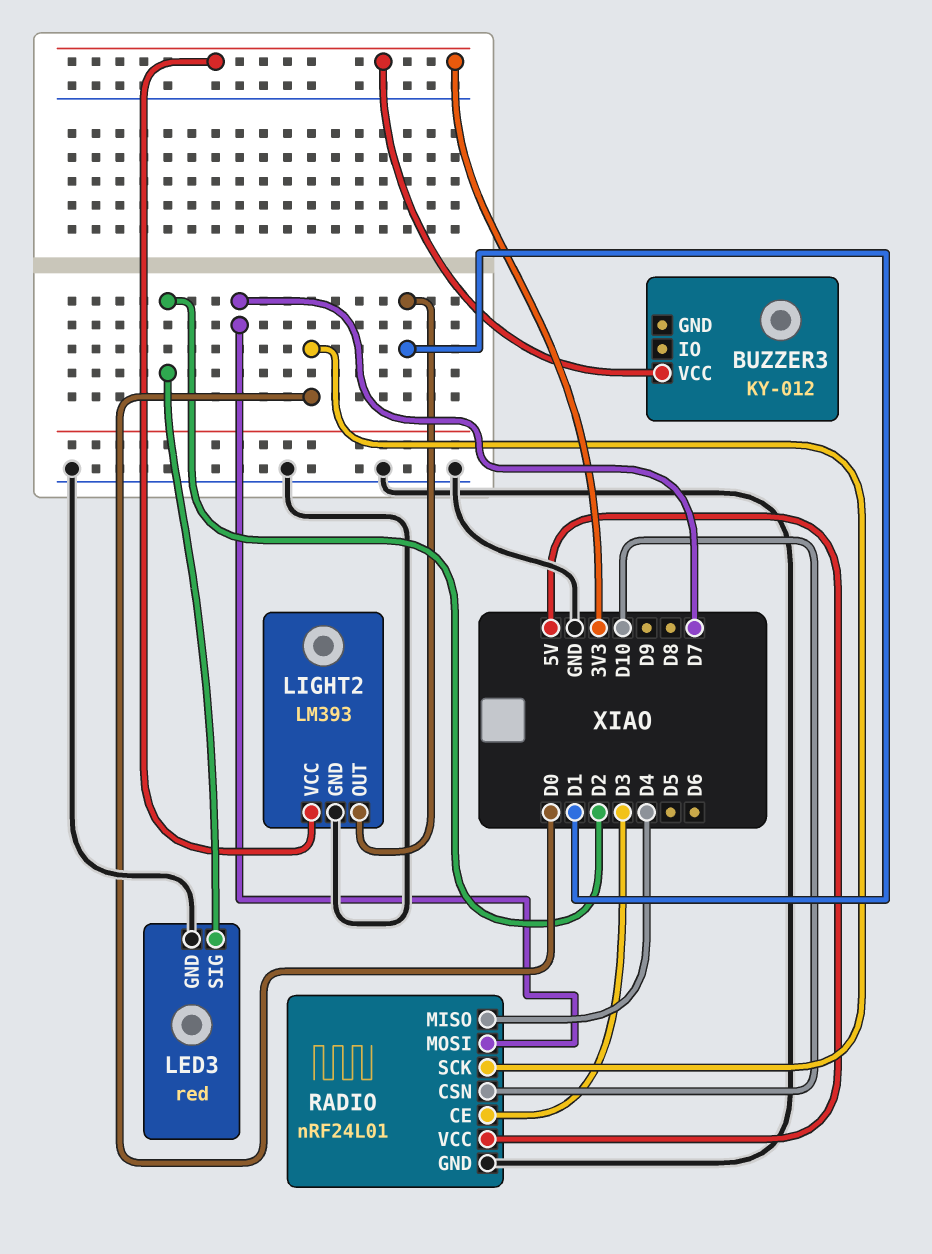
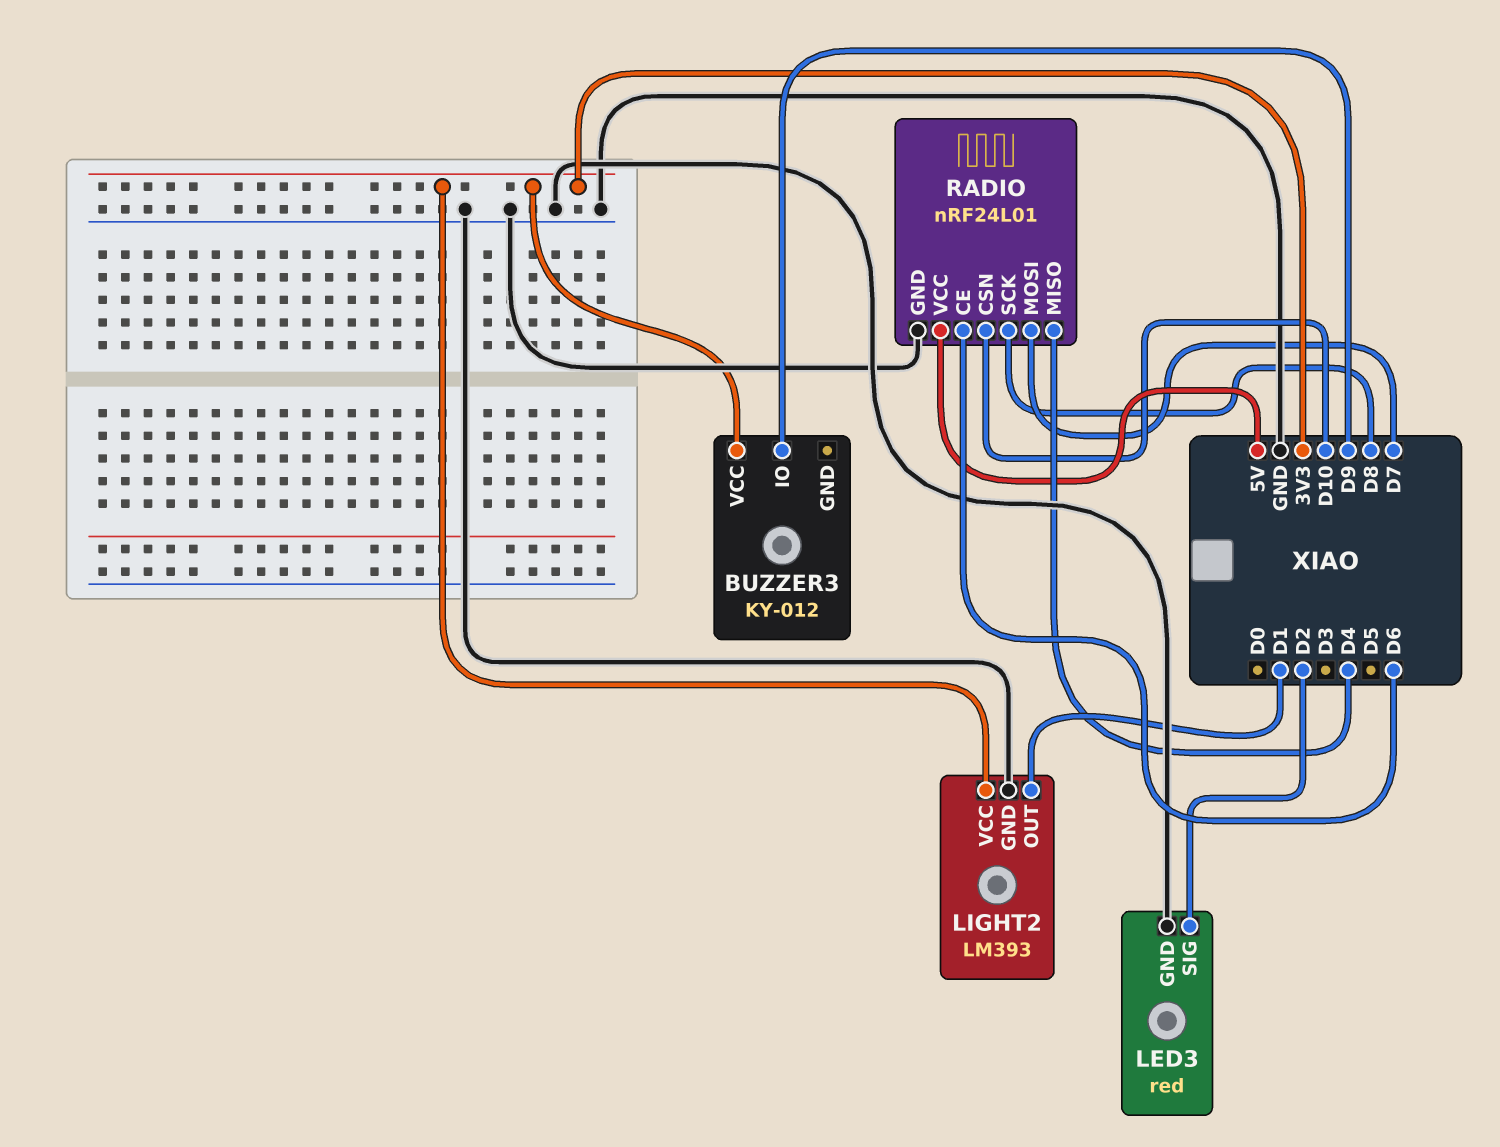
BUZZER3 pin IO: none -> D9
RADIO pin CE: D3 -> D6
RADIO pin SCK: D0 -> D8

